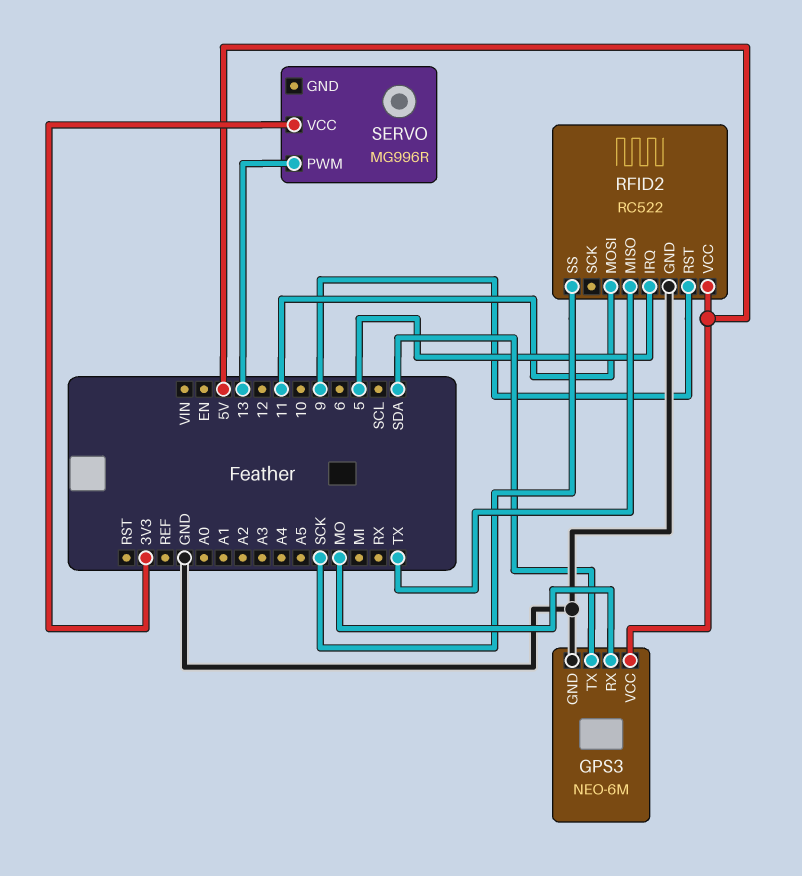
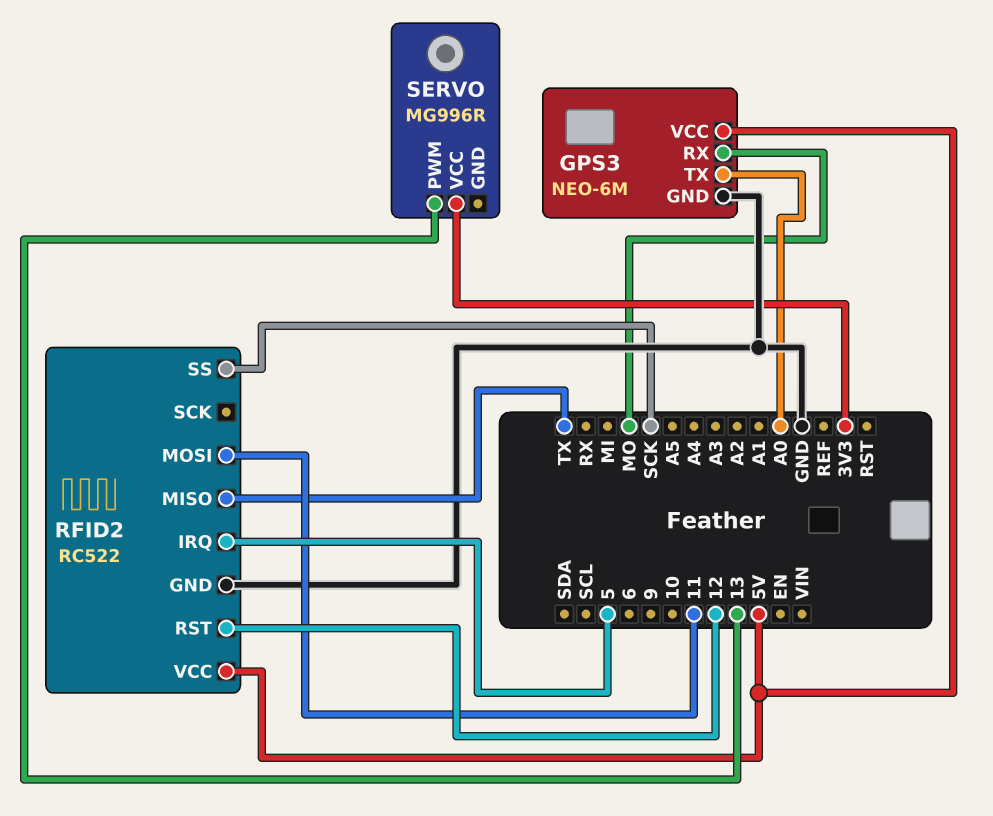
GPS3 pin TX: SDA -> A0
RFID2 pin RST: 9 -> 12

